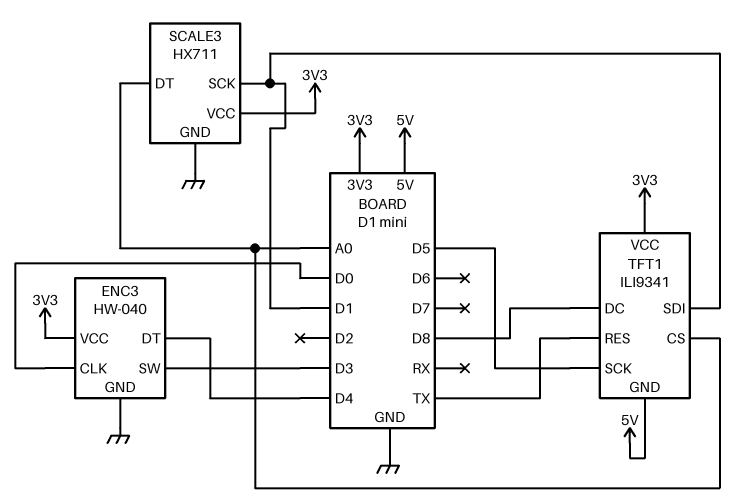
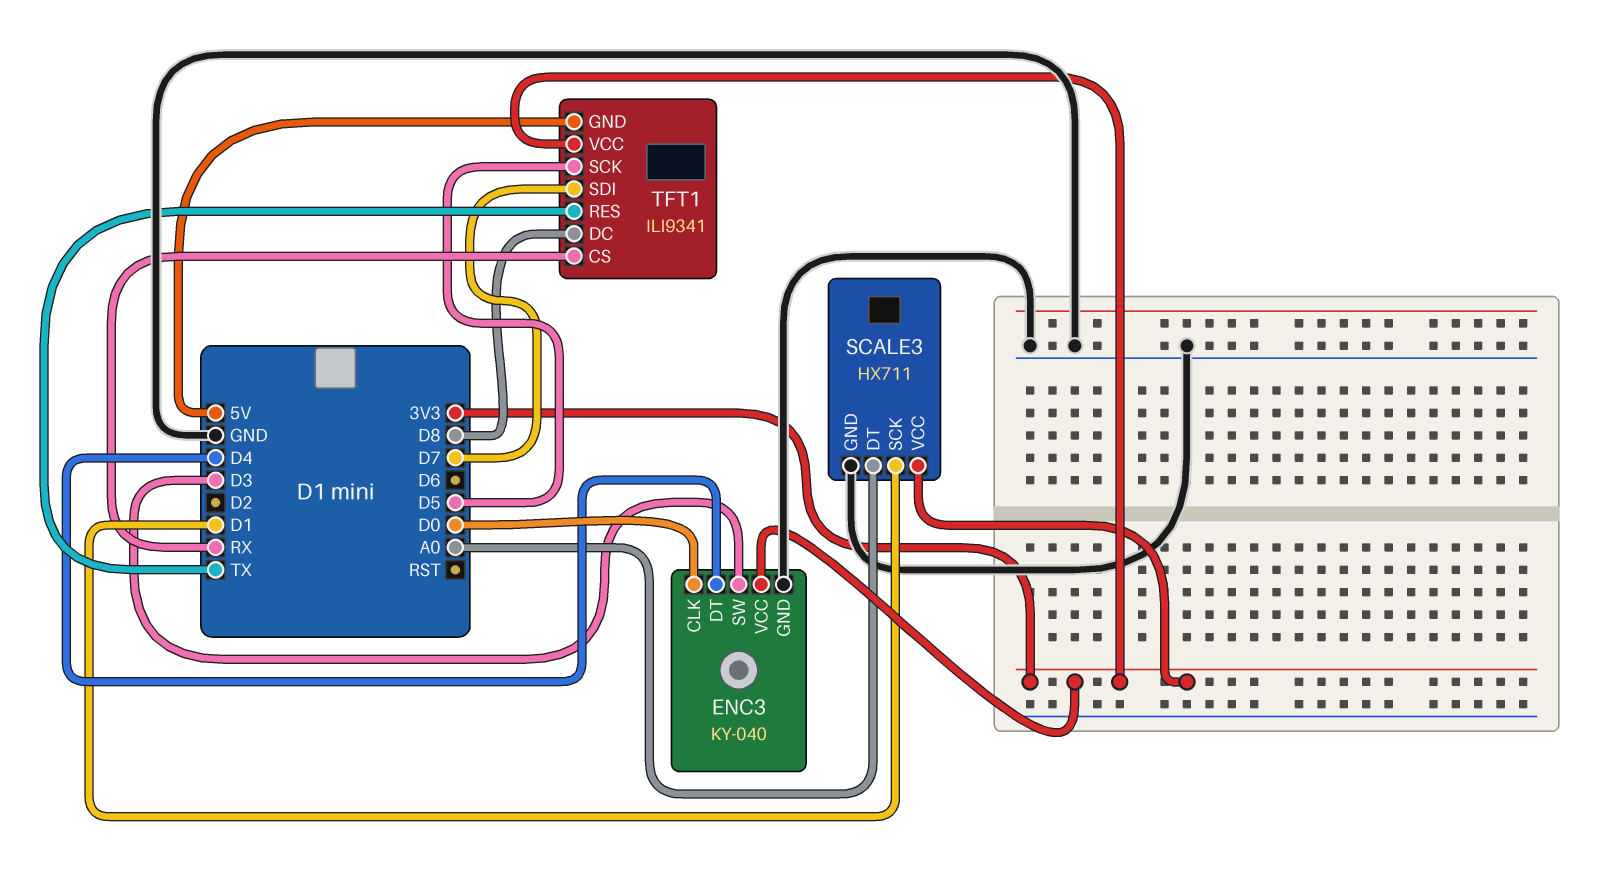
ENC3: HW-040 -> KY-040
TFT1 pin CS: A0 -> RX
TFT1 pin SDI: D1 -> D7

